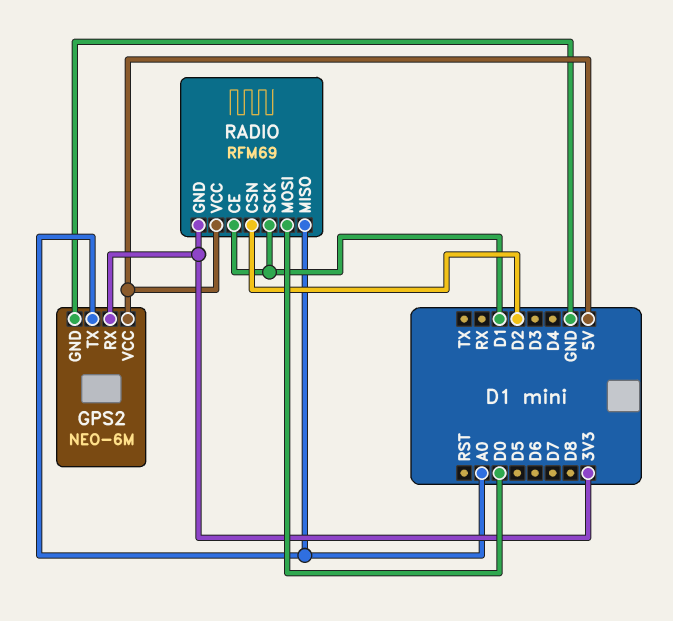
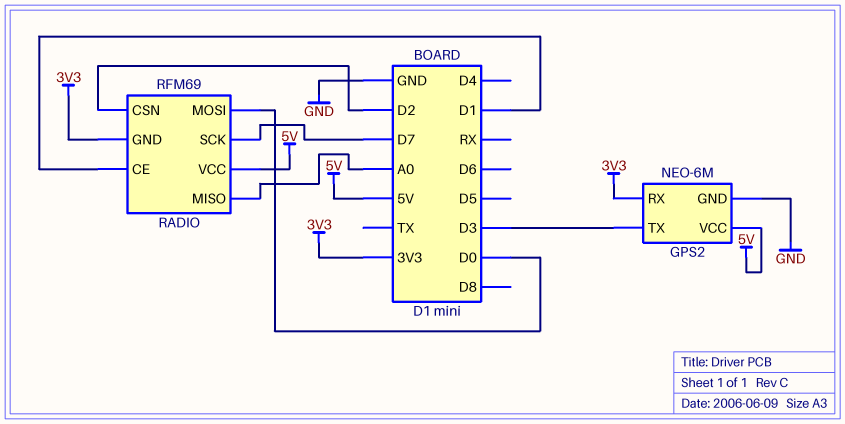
GPS2 pin TX: A0 -> D3
RADIO pin SCK: D1 -> D7

